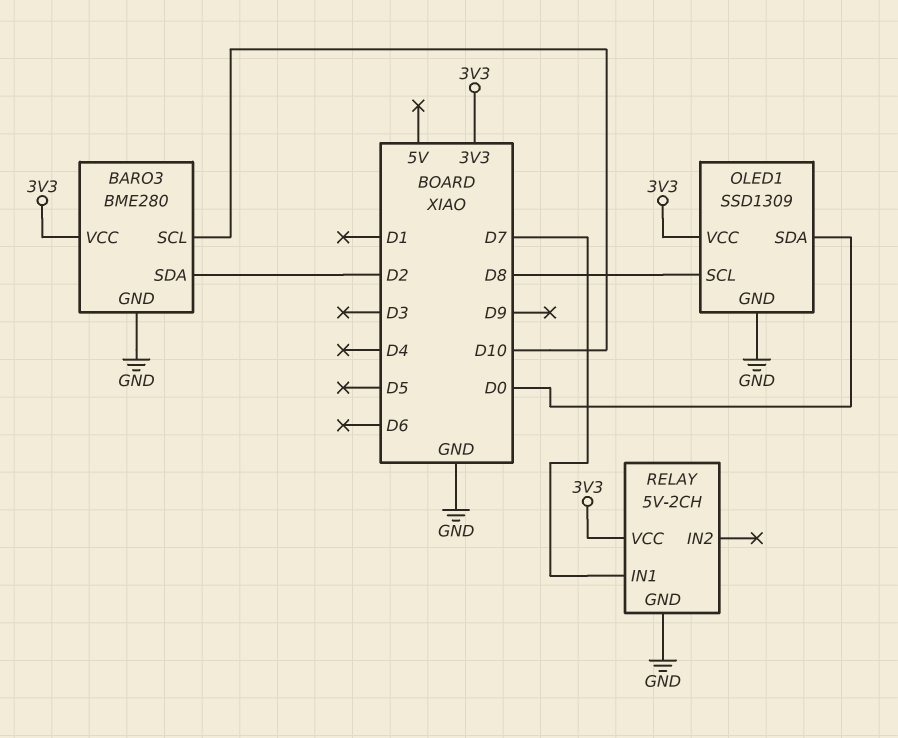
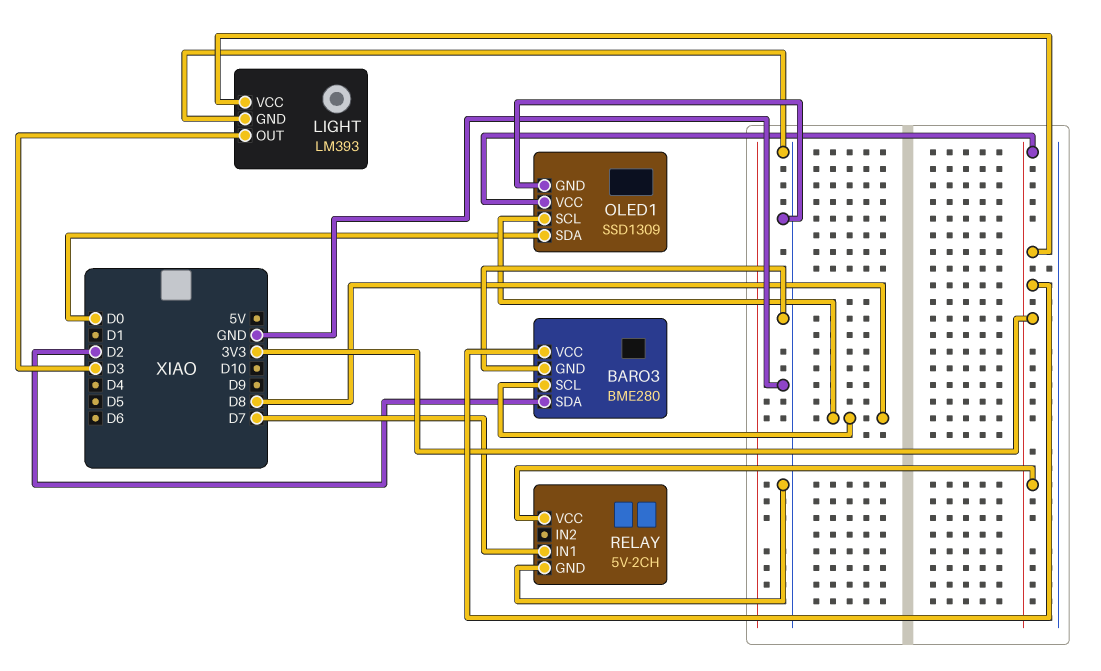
BARO3 pin SCL: D10 -> D8
LIGHT: none -> LM393
LIGHT pin GND: none -> GND
LIGHT pin OUT: none -> D3
LIGHT pin VCC: none -> 3V3

